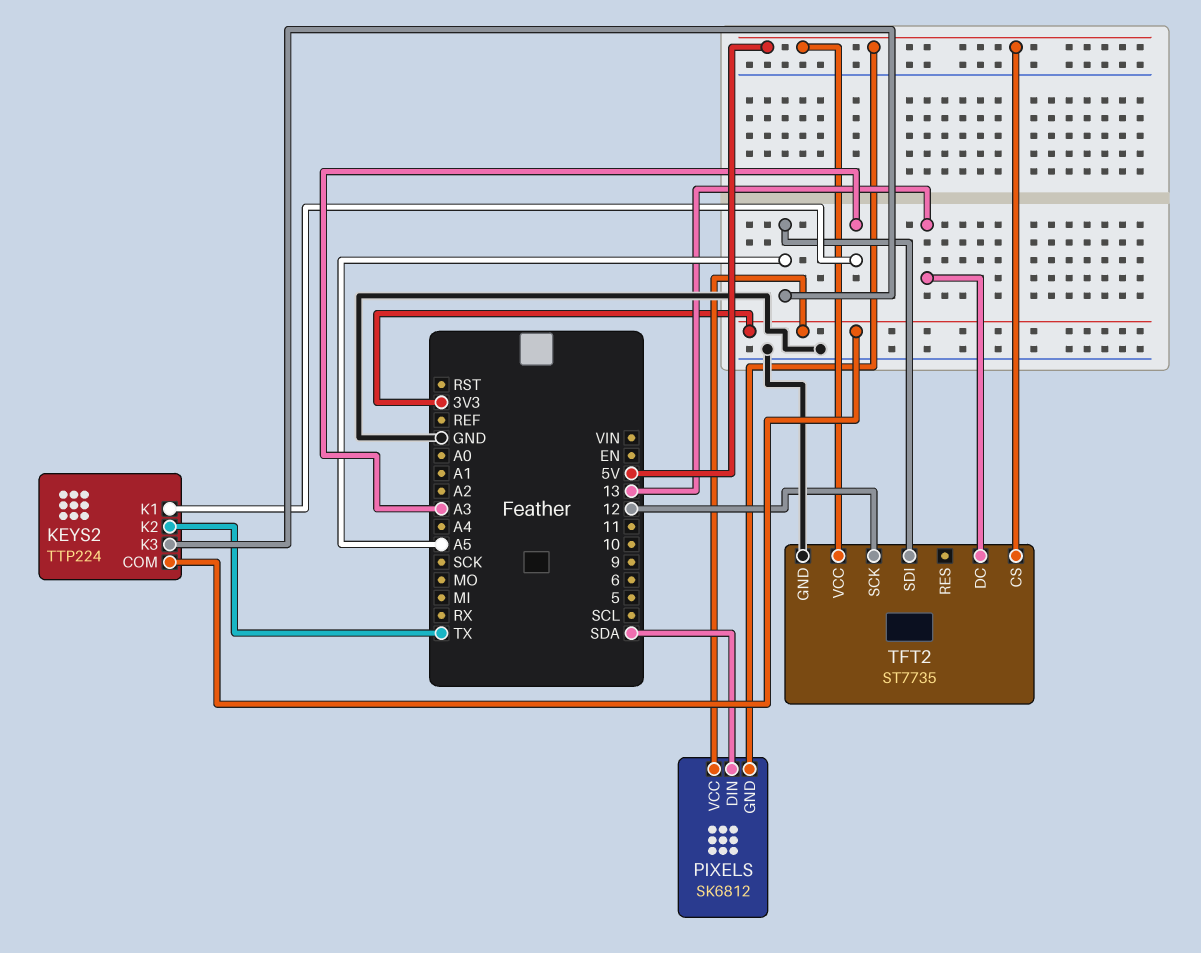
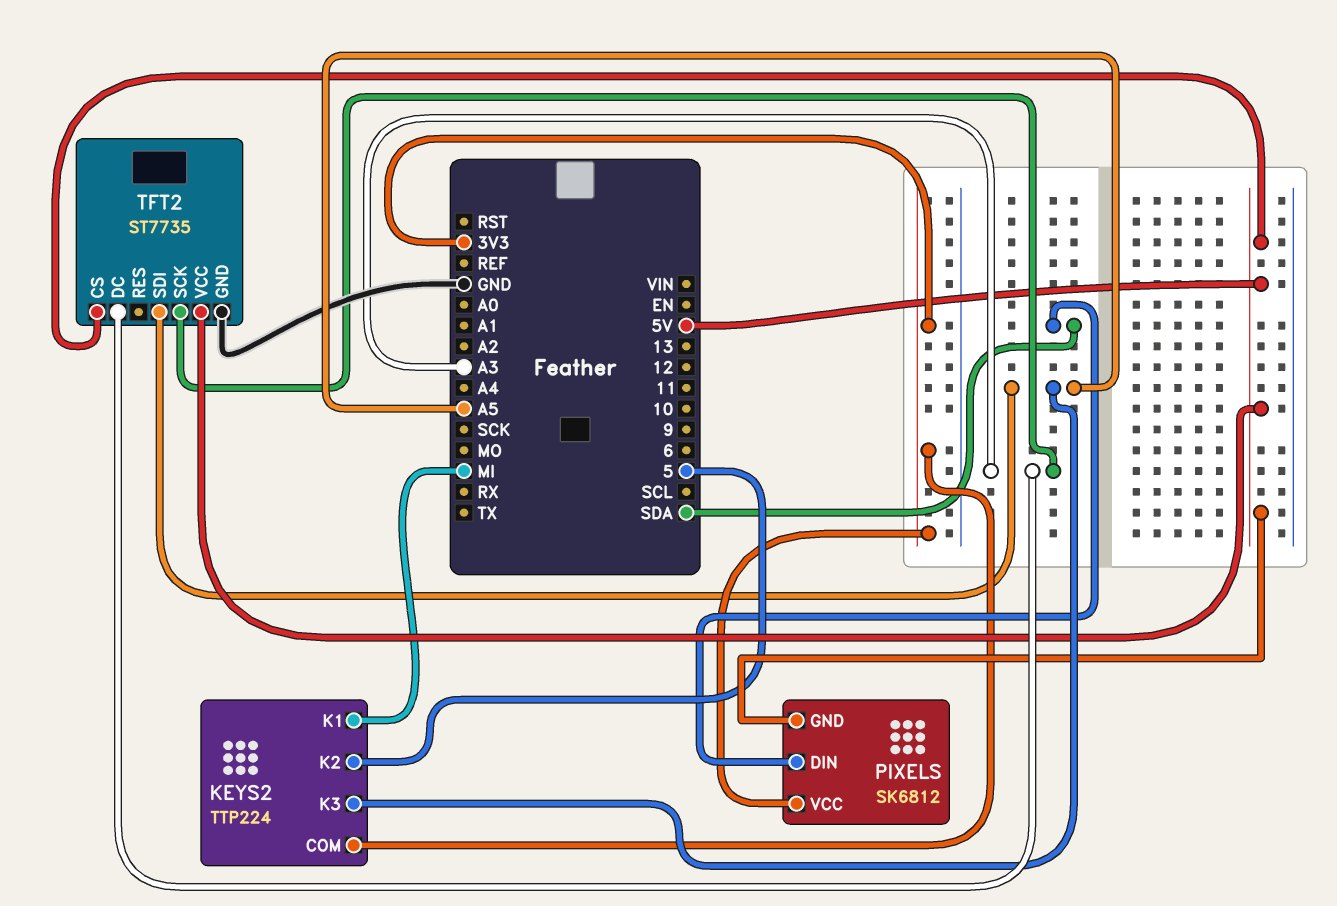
KEYS2 pin K1: A3 -> MI
KEYS2 pin K2: TX -> 5
TFT2 pin DC: 13 -> A3
TFT2 pin SCK: 12 -> A3

